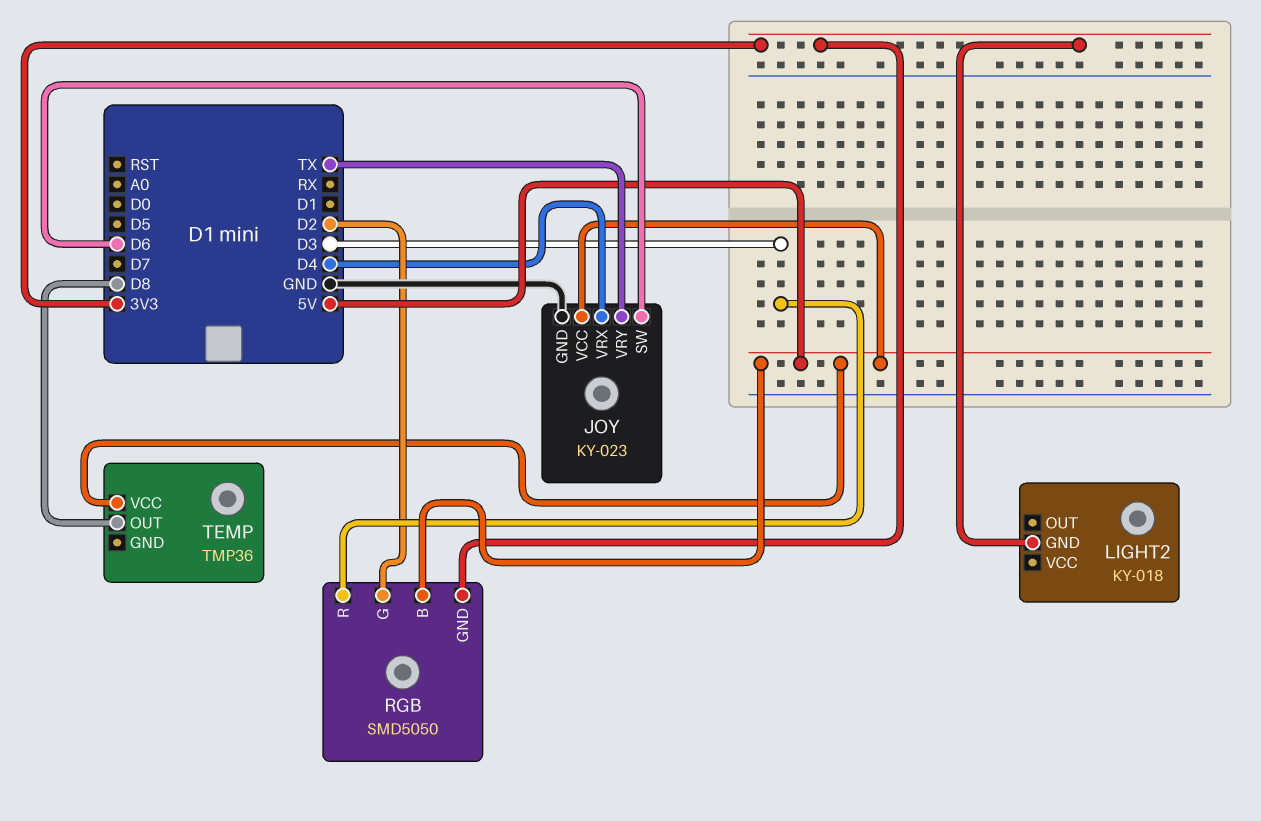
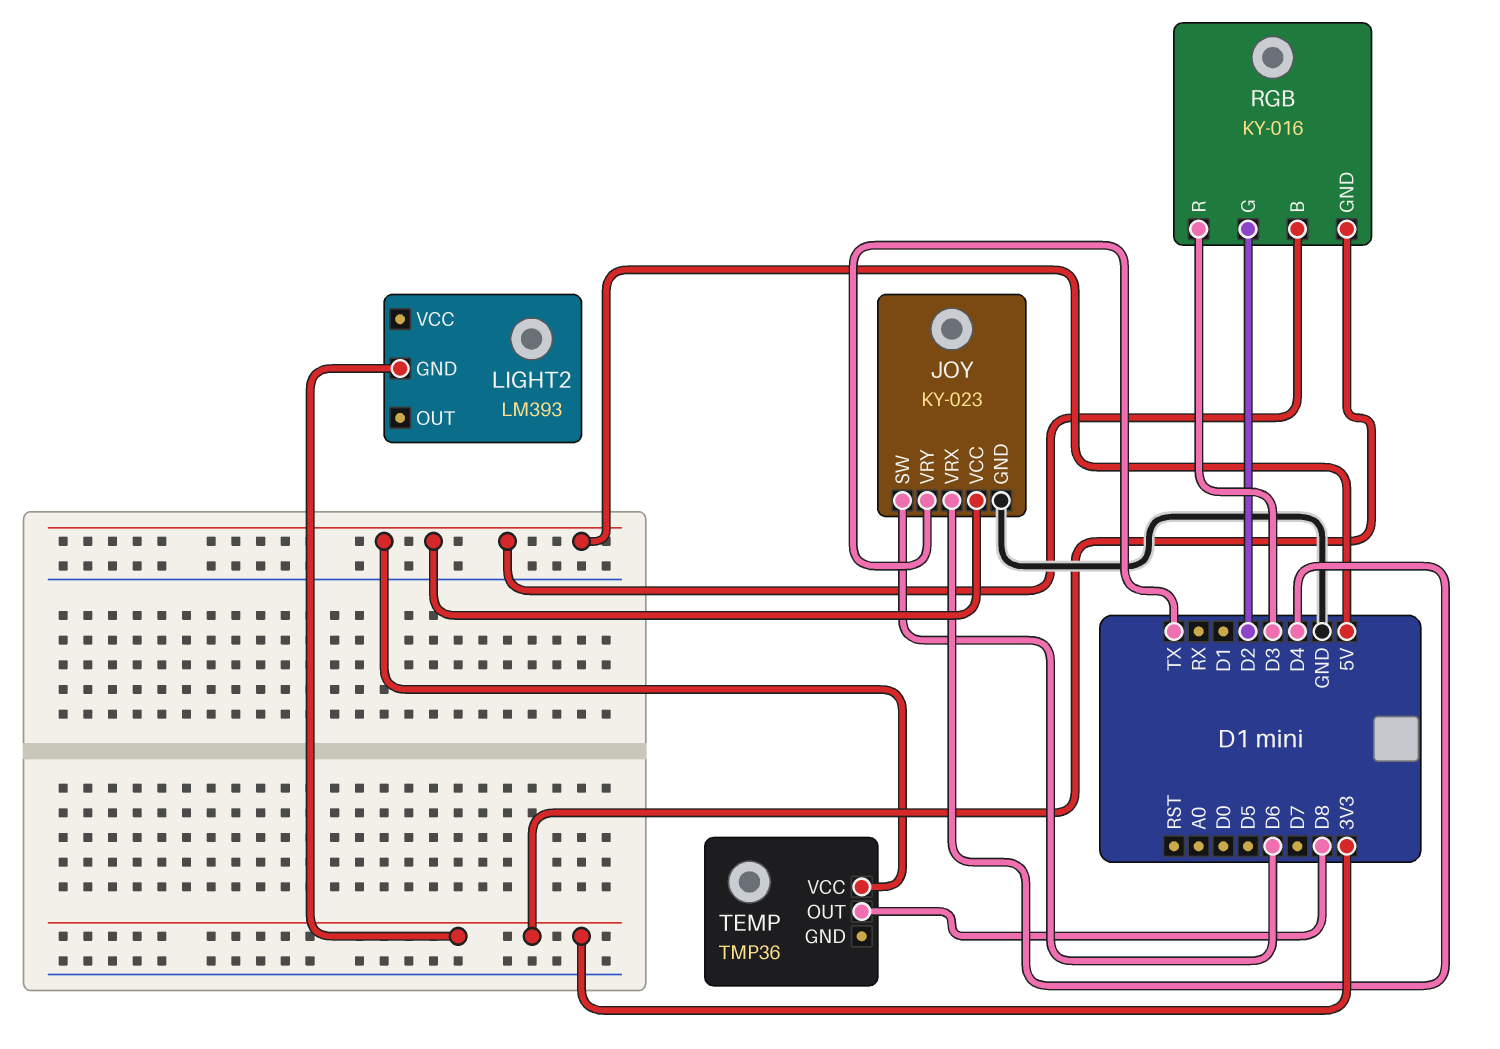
LIGHT2: KY-018 -> LM393
RGB: SMD5050 -> KY-016

